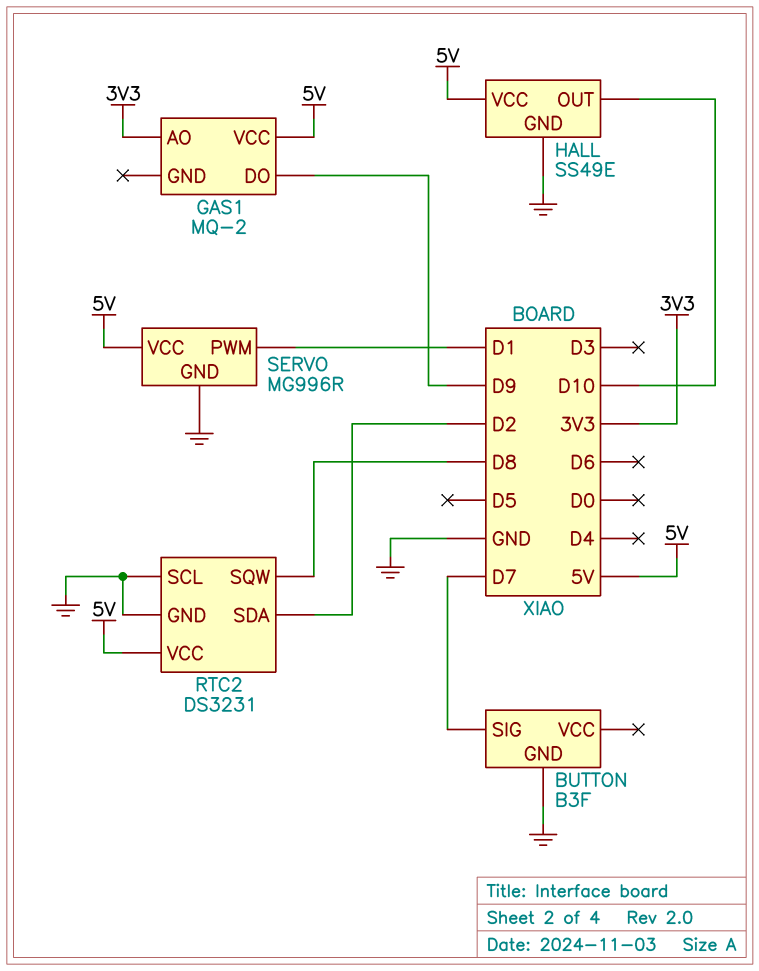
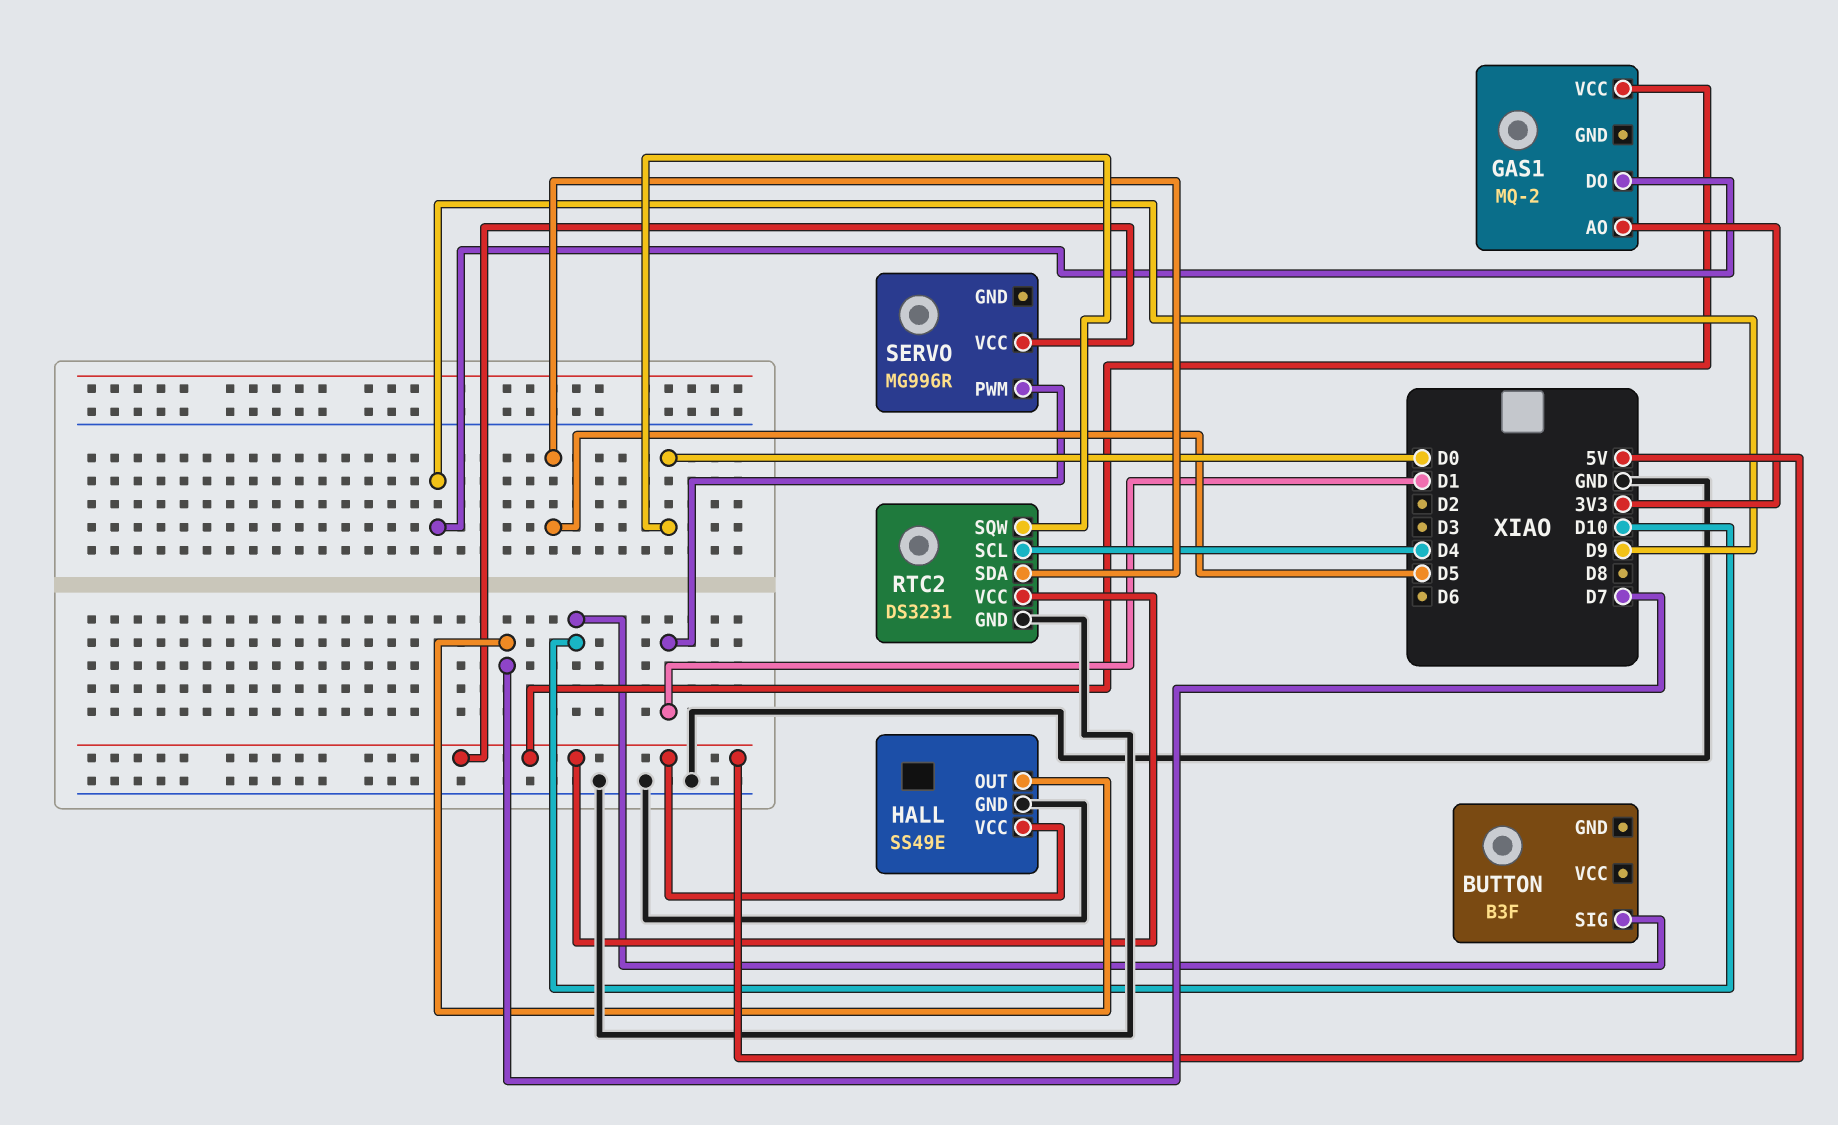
BUTTON pin GND: GND -> none
BUTTON pin SIG: D7 -> D10
HALL pin OUT: D10 -> D7
RTC2 pin SCL: GND -> D4
RTC2 pin SDA: D2 -> D5
RTC2 pin SQW: D8 -> D0
SERVO pin GND: GND -> none

